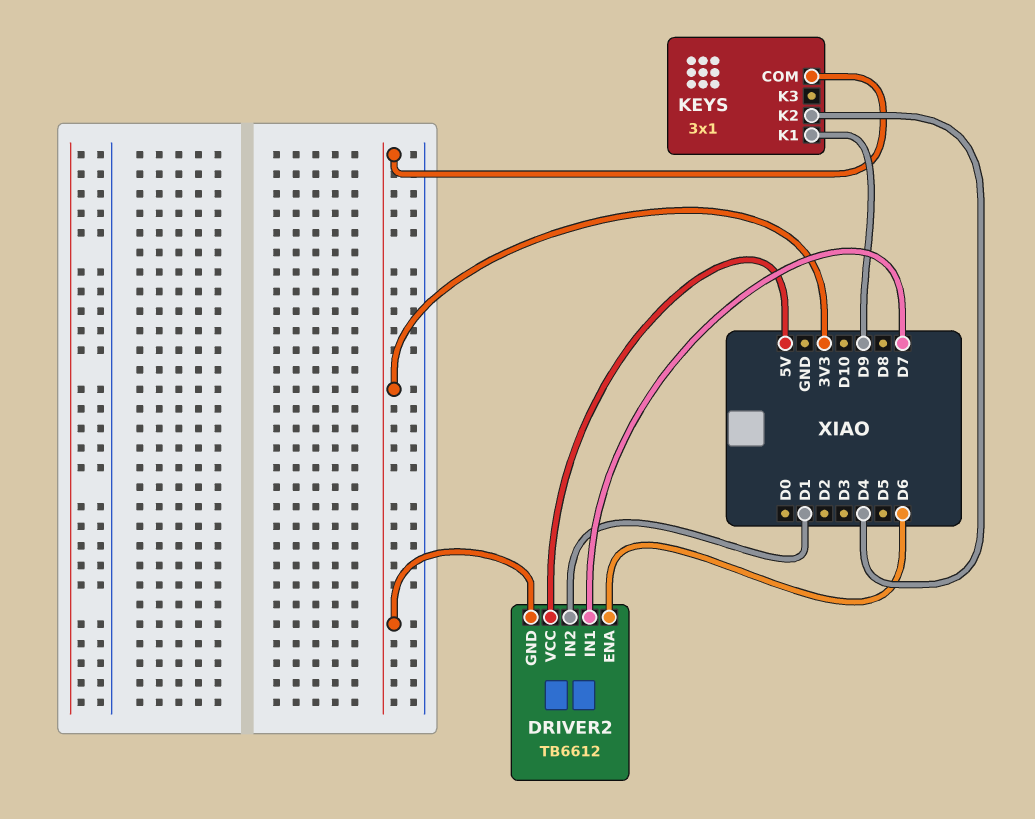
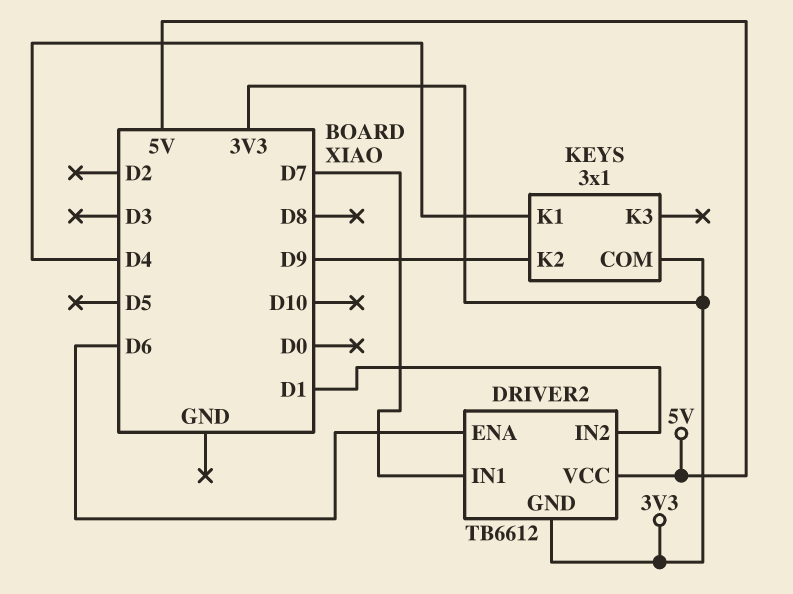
KEYS pin K1: D9 -> D4
KEYS pin K2: D4 -> D9

